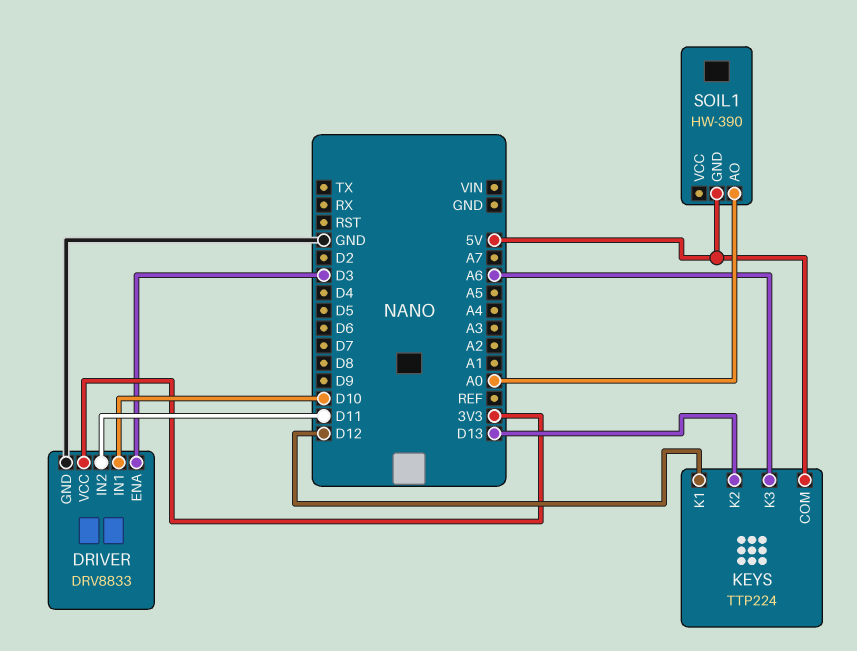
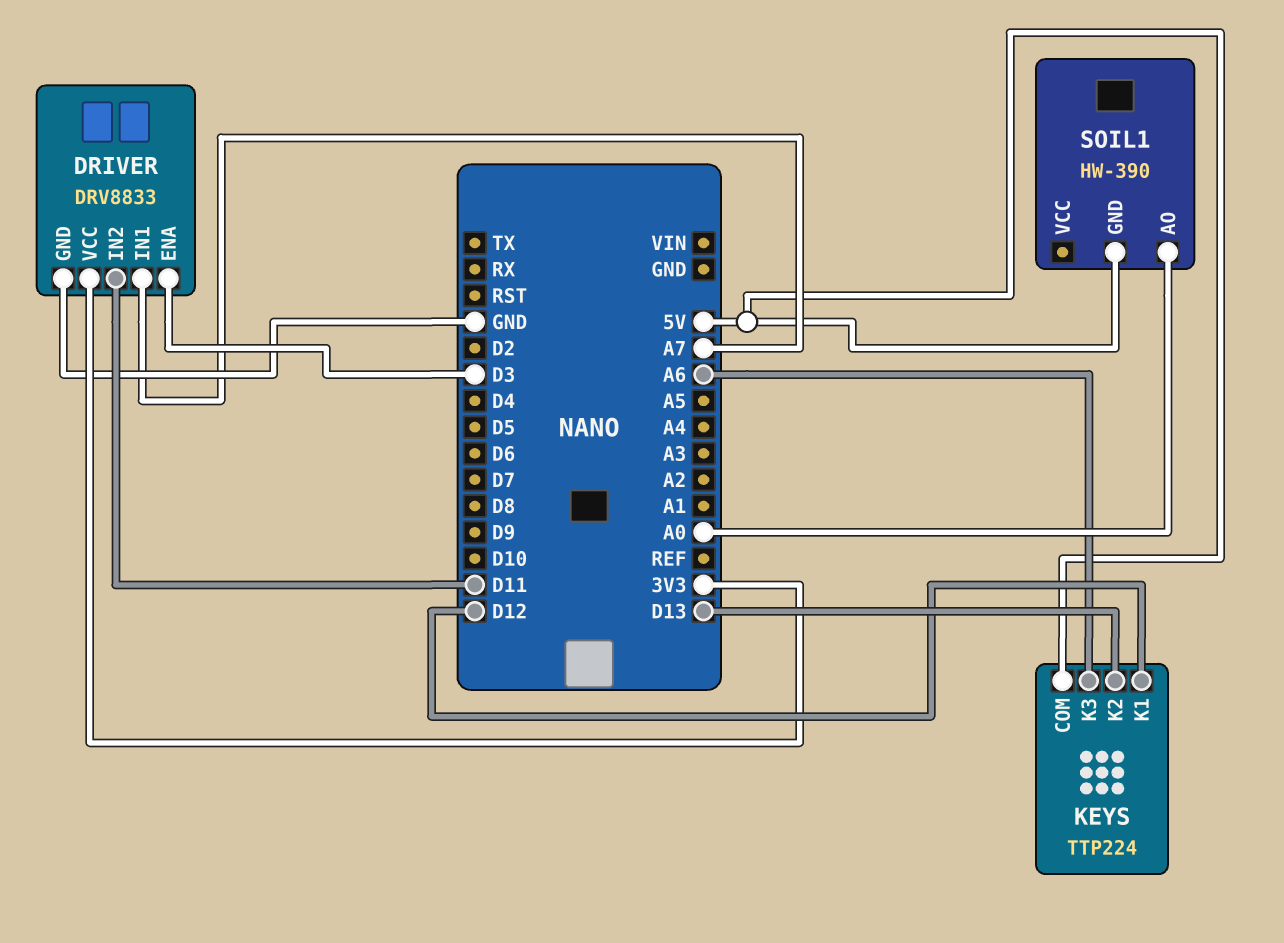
DRIVER pin IN1: D10 -> A7

